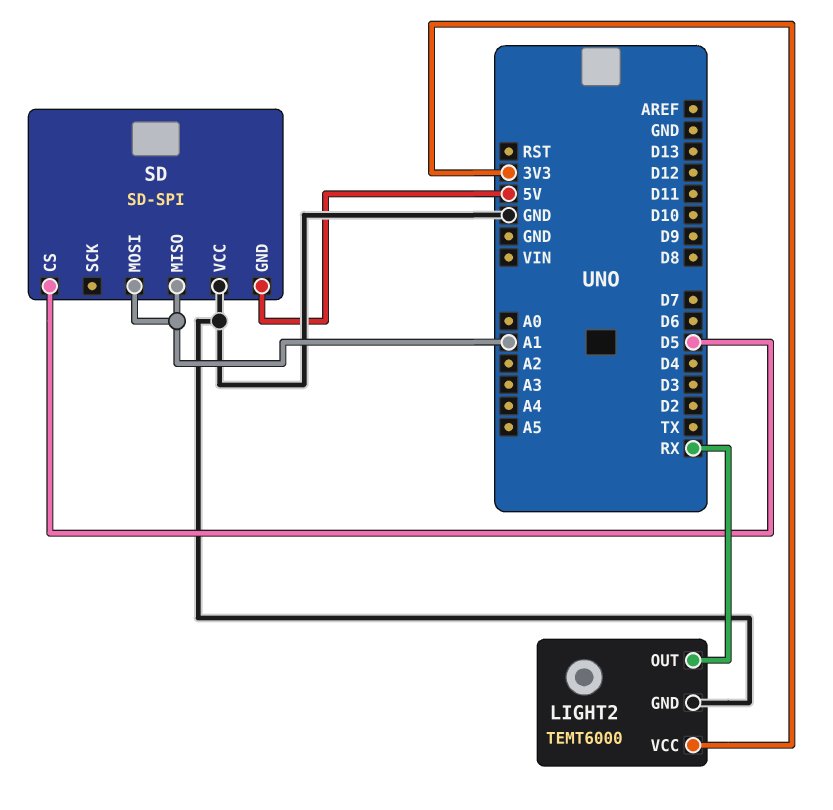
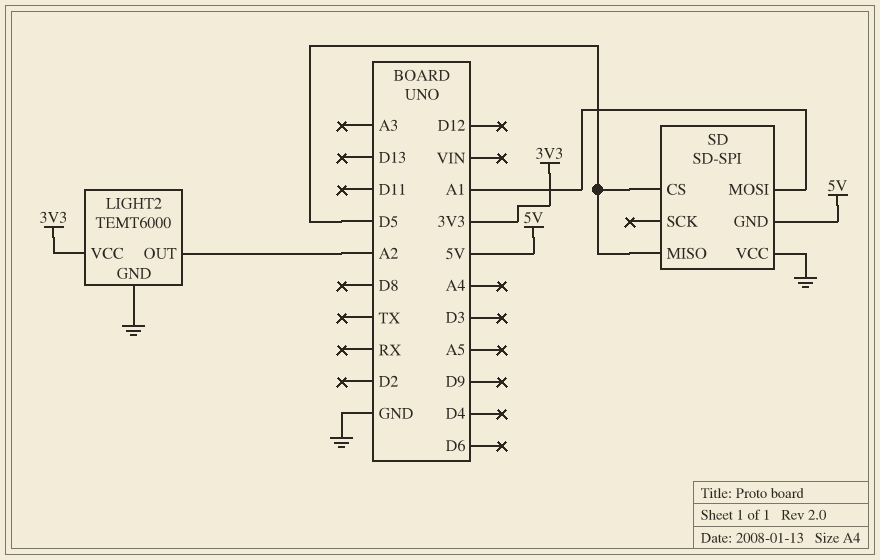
LIGHT2 pin OUT: RX -> A2
SD pin MISO: A1 -> D5

